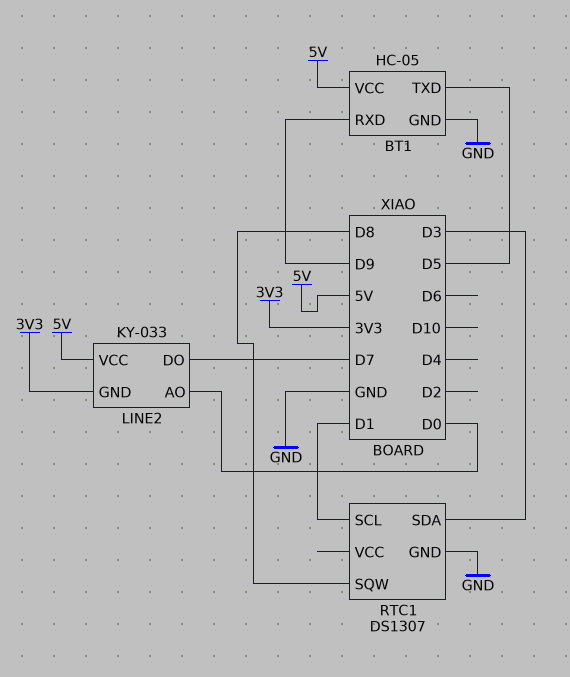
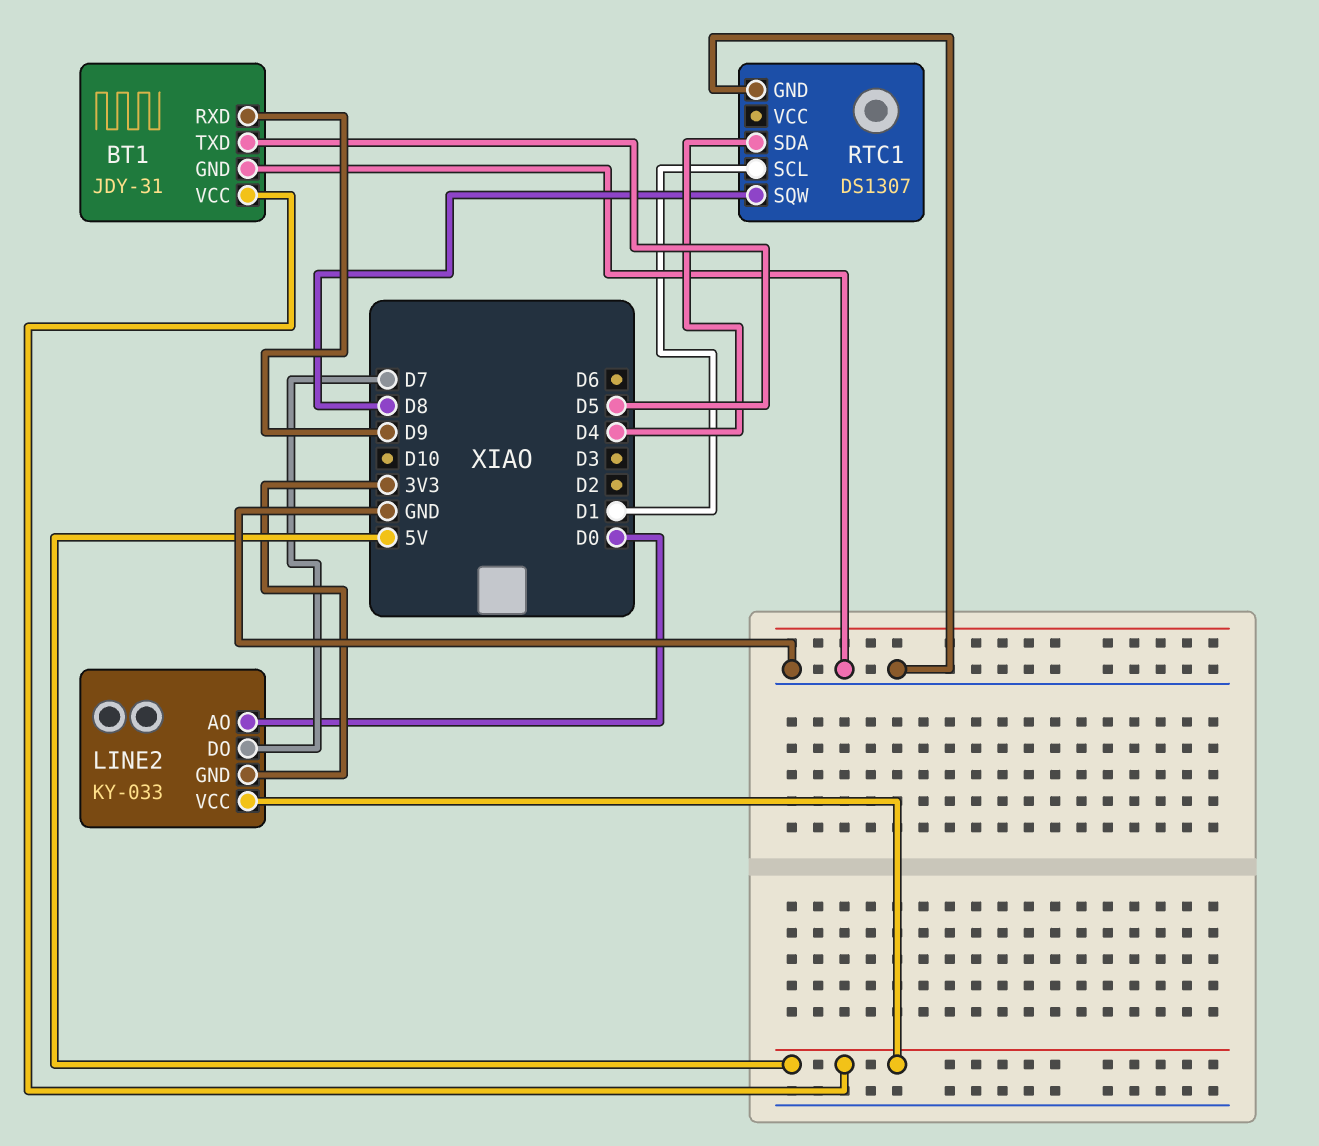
BT1: HC-05 -> JDY-31
RTC1 pin SDA: D3 -> D4

